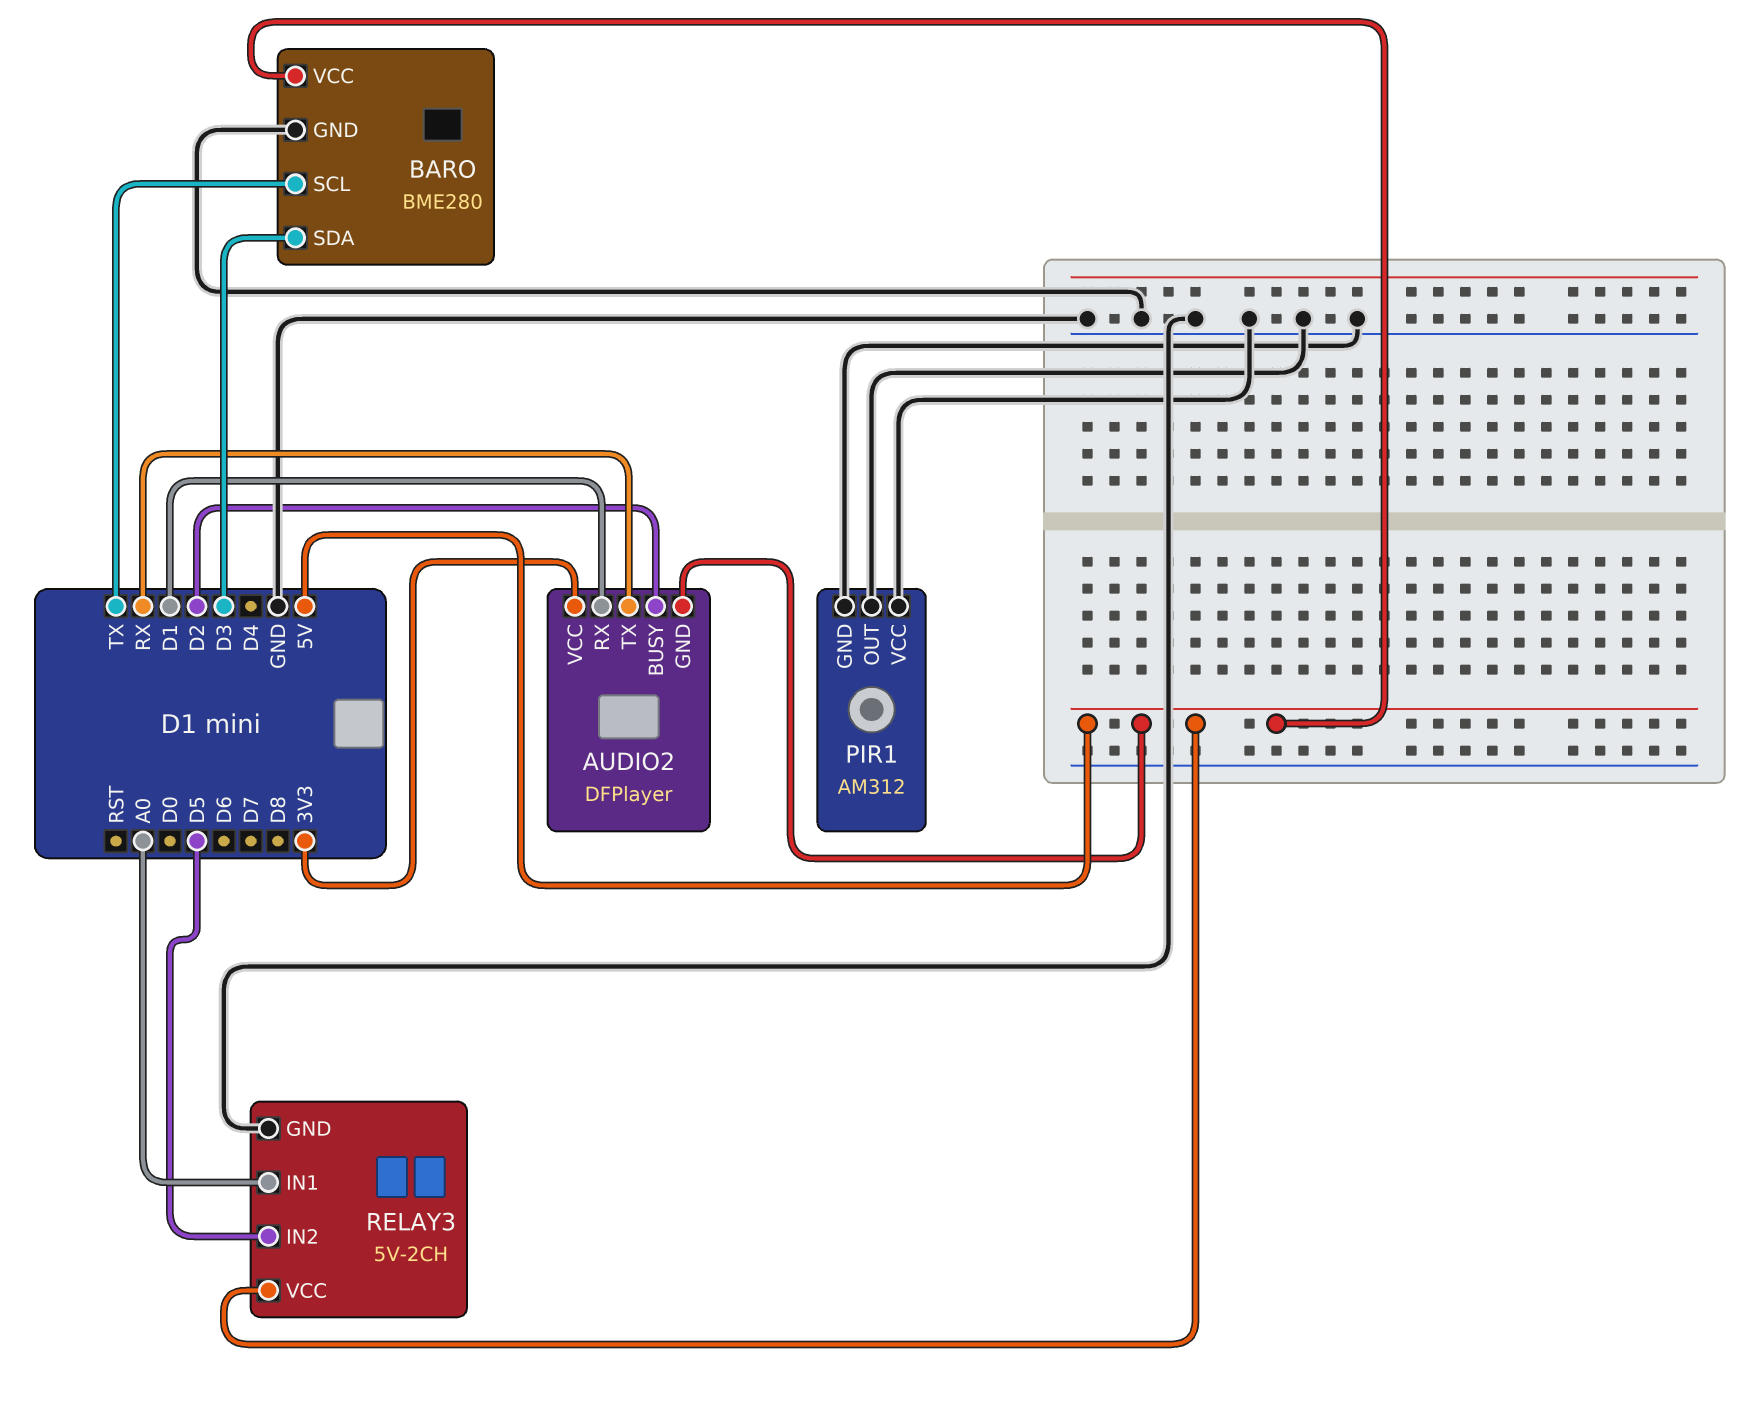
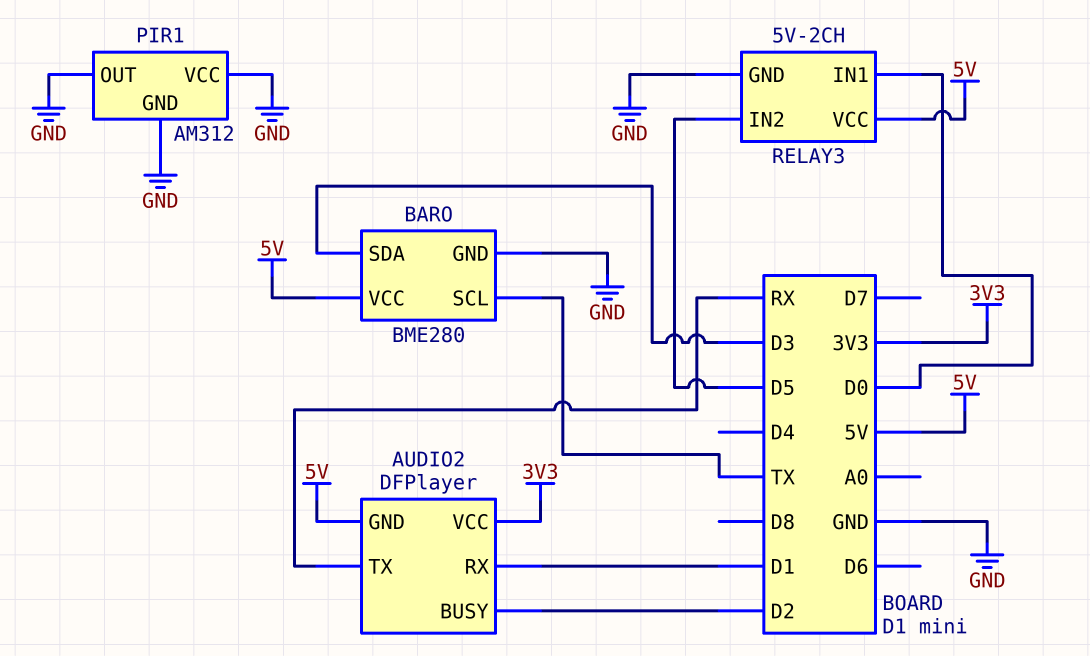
RELAY3 pin IN1: A0 -> D0

